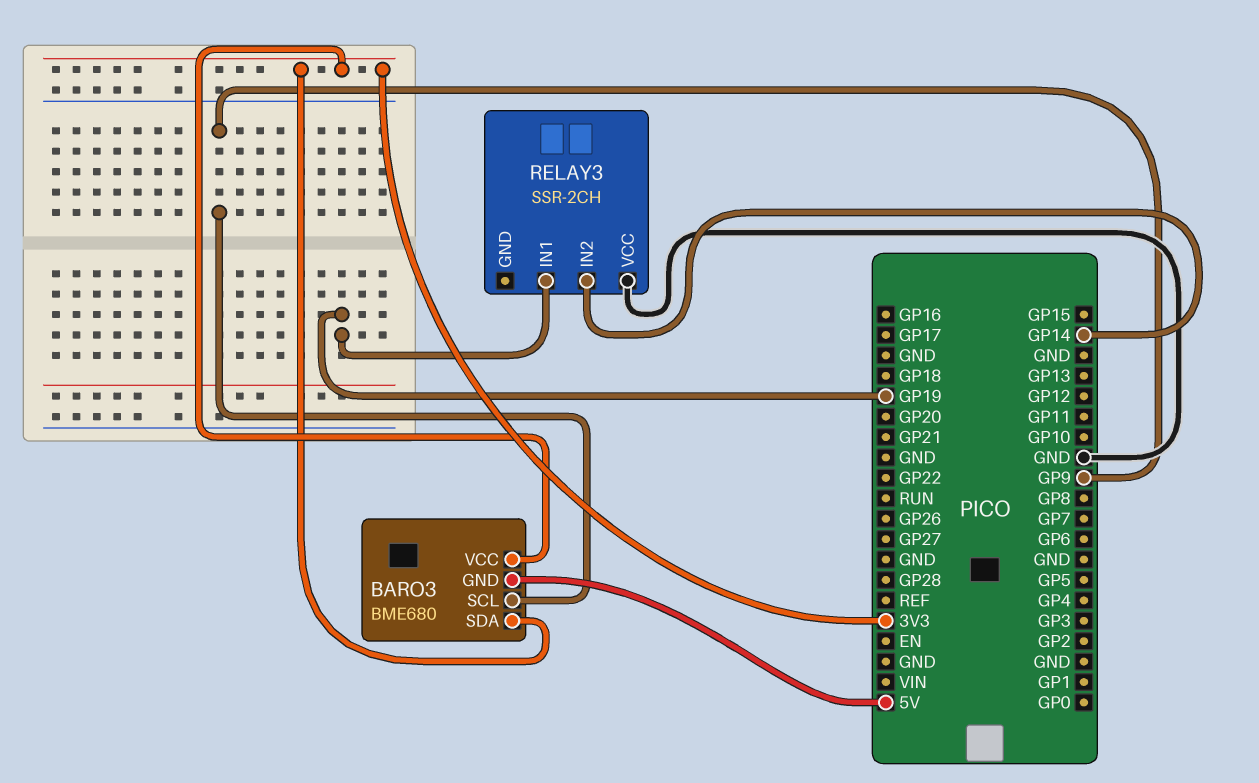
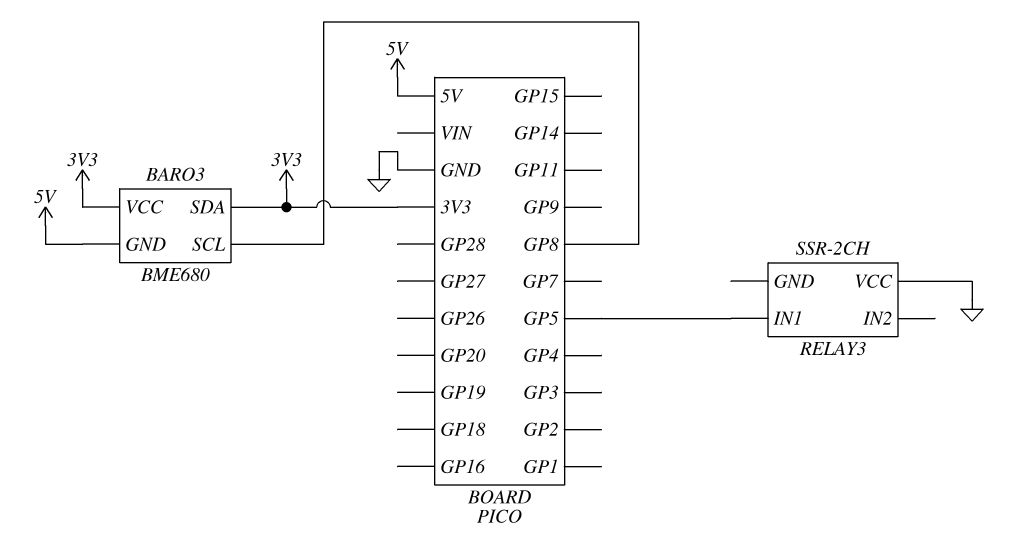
BARO3 pin SCL: GP9 -> GP8
RELAY3 pin IN1: GP19 -> GP5
RELAY3 pin IN2: GP14 -> none

